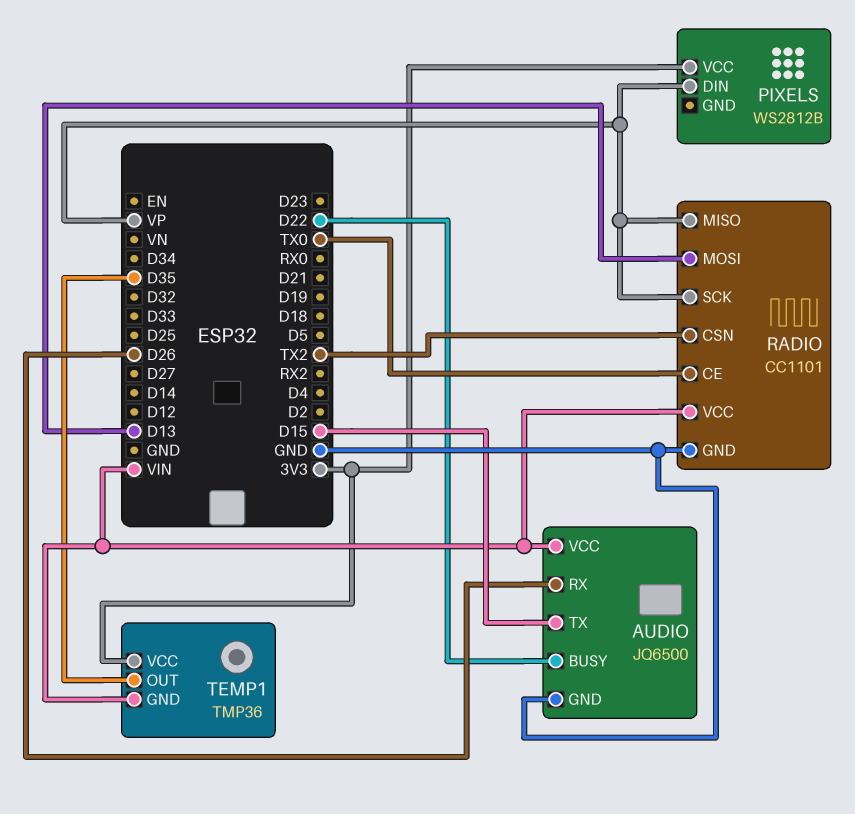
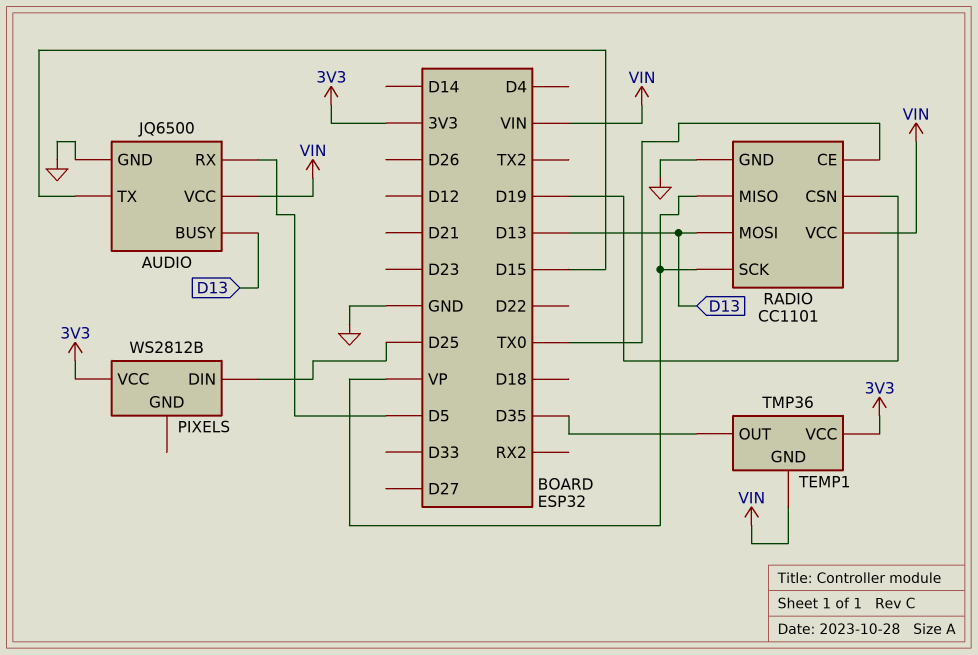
AUDIO pin BUSY: D22 -> D13
AUDIO pin RX: D26 -> D5
PIXELS pin DIN: VP -> D25
RADIO pin CSN: TX2 -> D19

